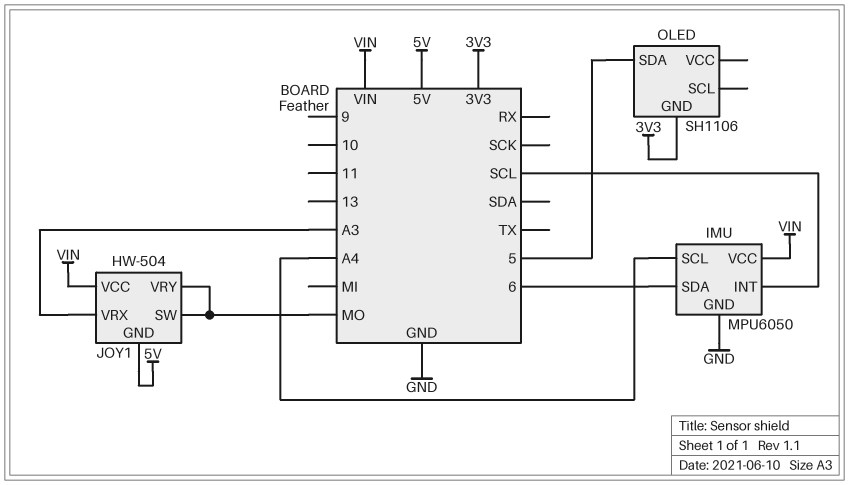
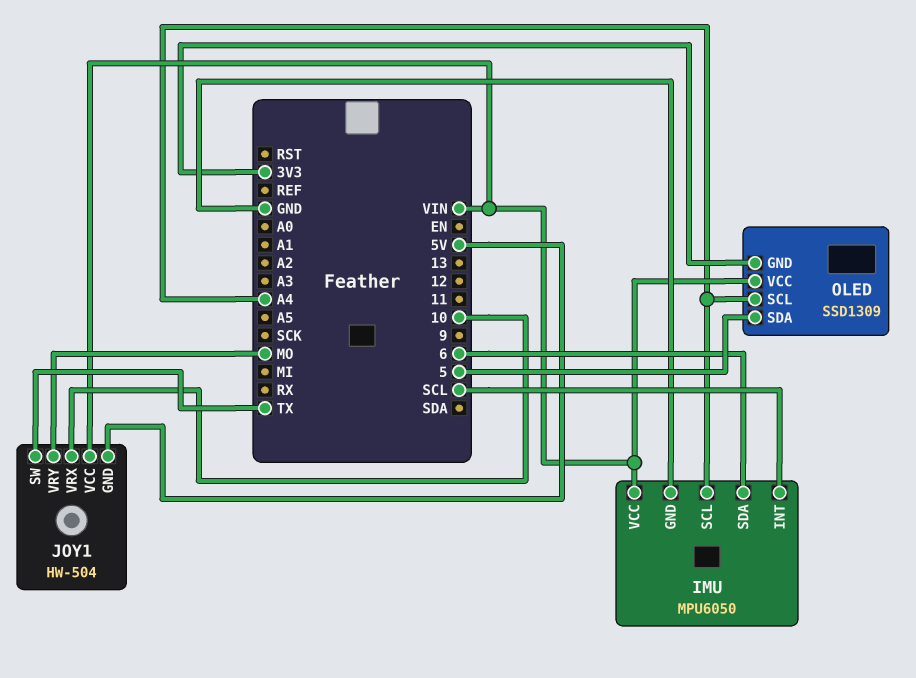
JOY1 pin SW: MO -> TX
JOY1 pin VRX: A3 -> 10
OLED: SH1106 -> SSD1309
OLED pin SCL: none -> A4
OLED pin VCC: none -> VIN

